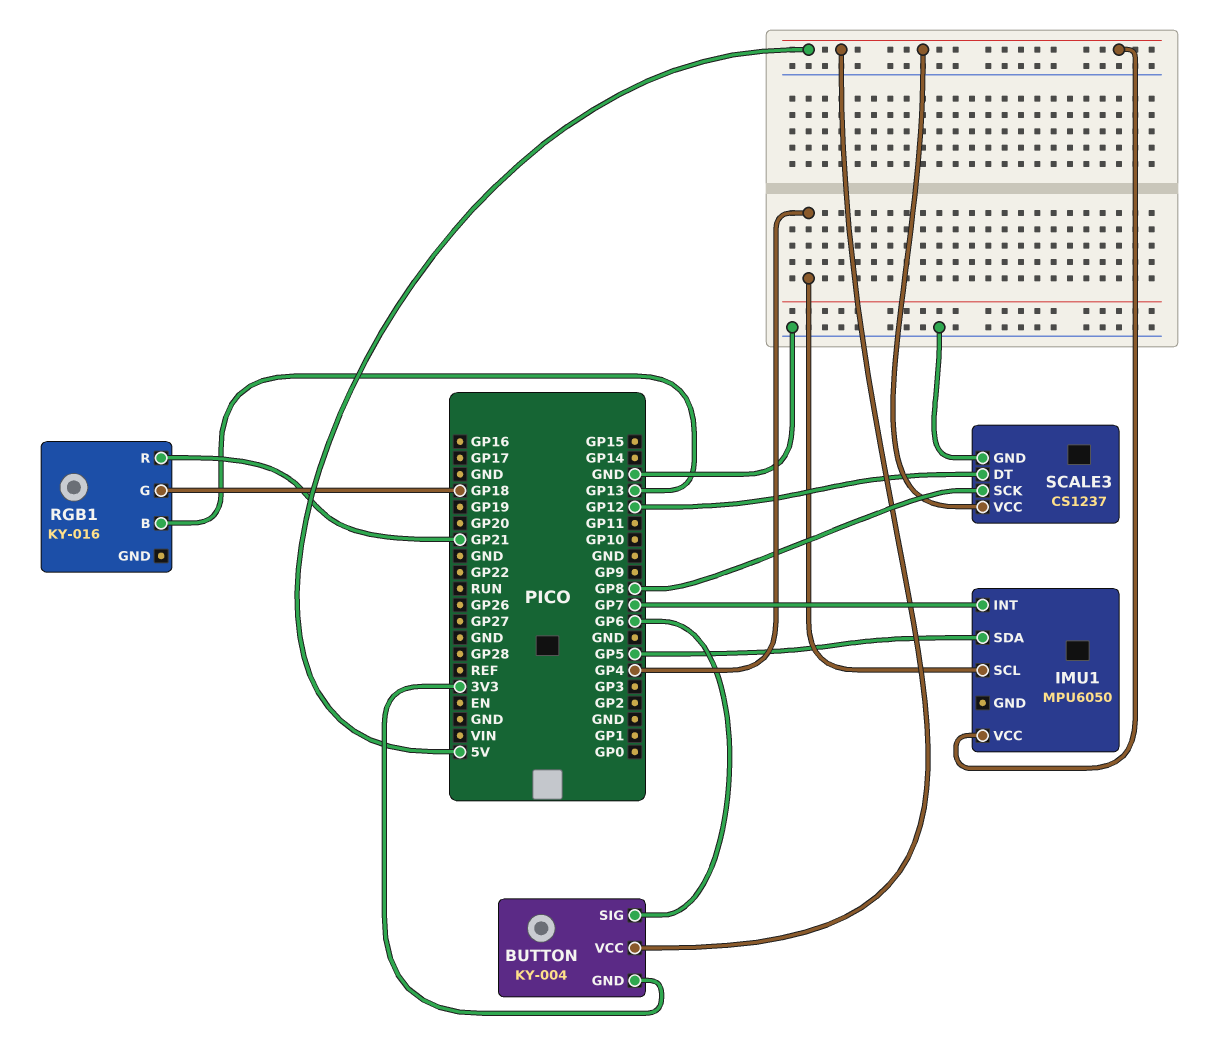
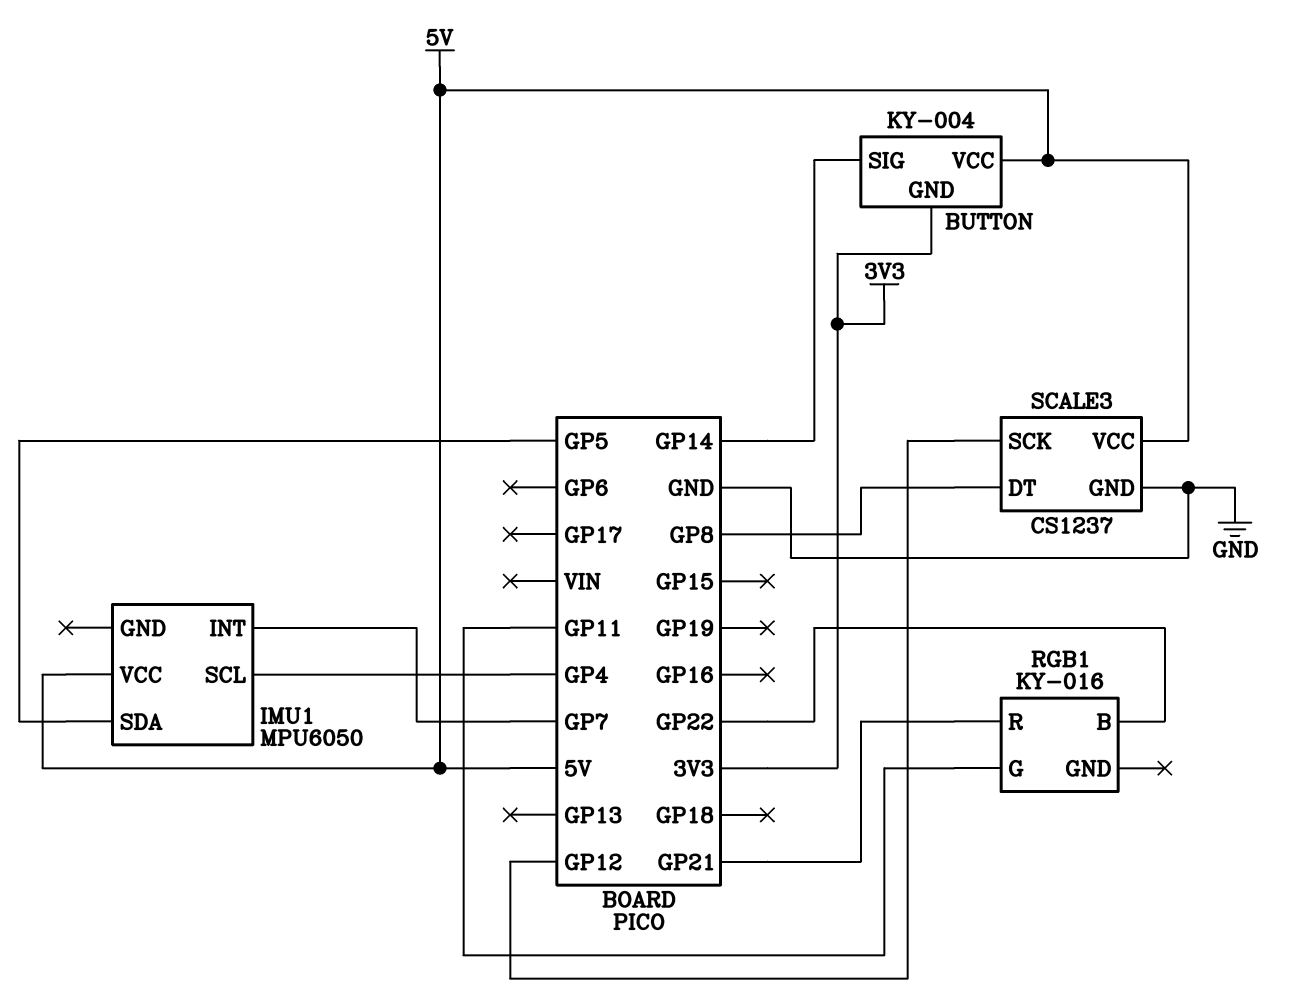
BUTTON pin SIG: GP6 -> GP14
RGB1 pin B: GP13 -> GP22
RGB1 pin G: GP18 -> GP11
SCALE3 pin DT: GP12 -> GP8
SCALE3 pin SCK: GP8 -> GP12

